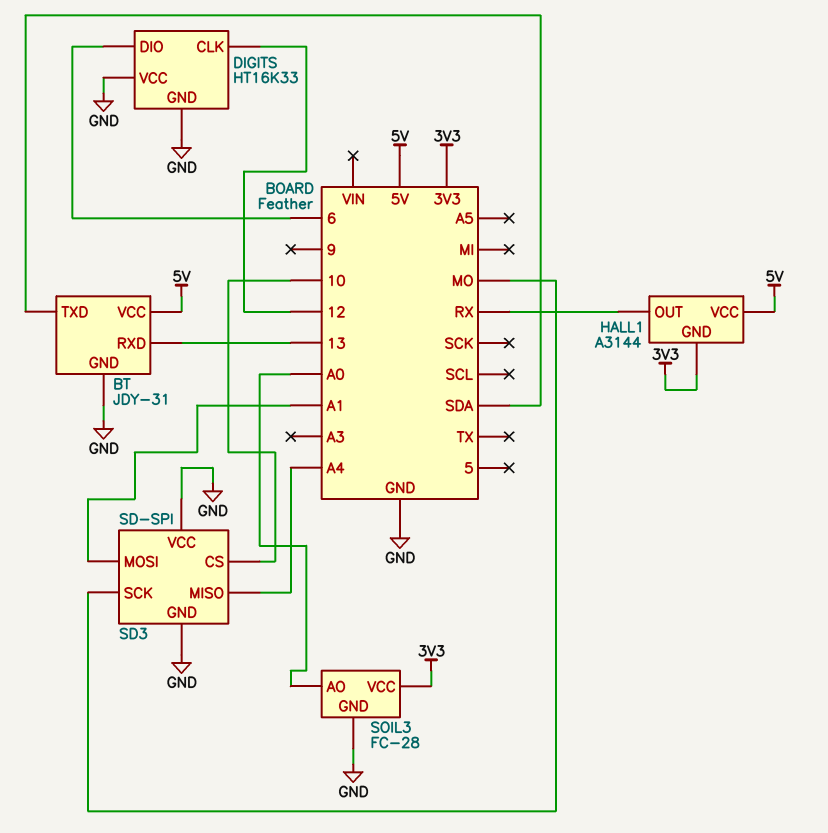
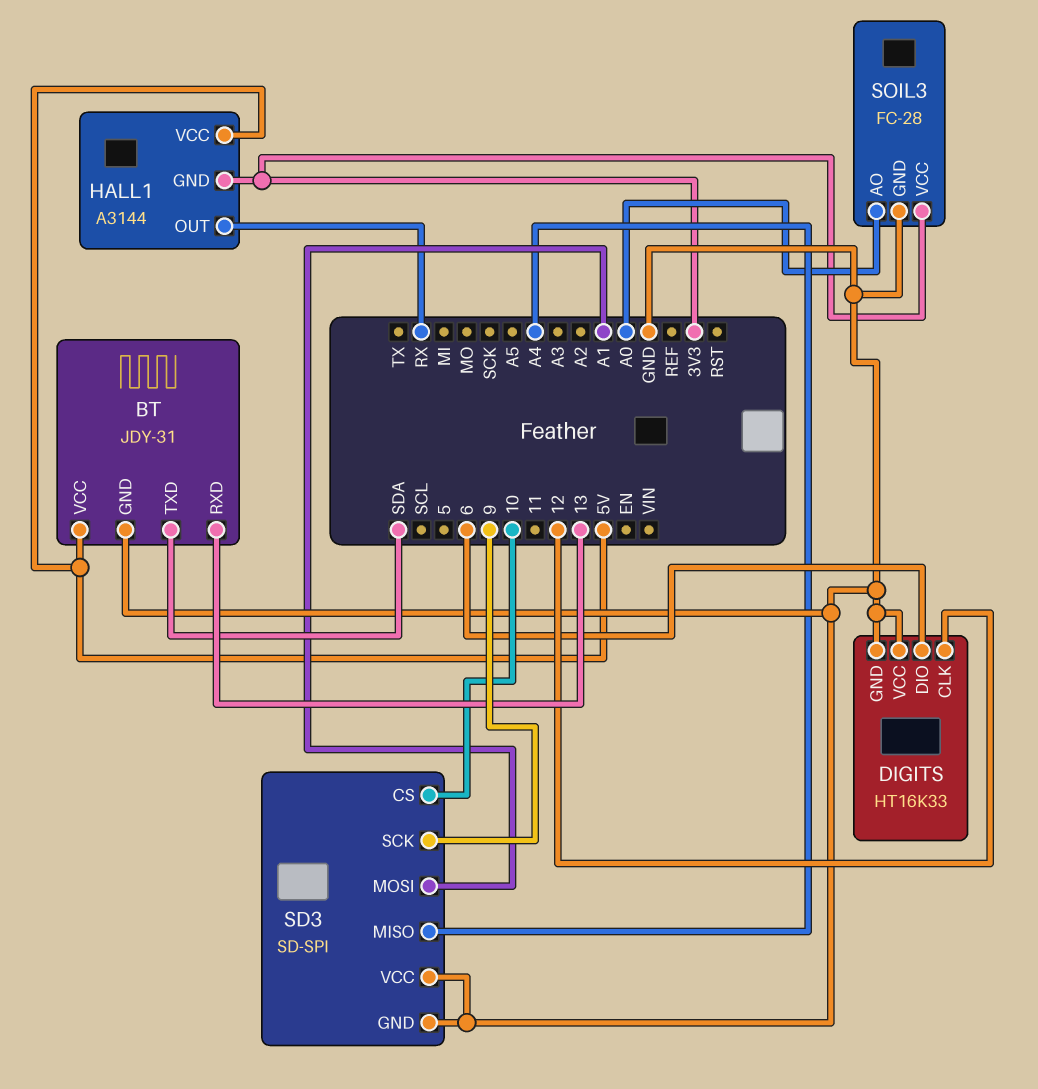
SD3 pin SCK: MO -> 9

